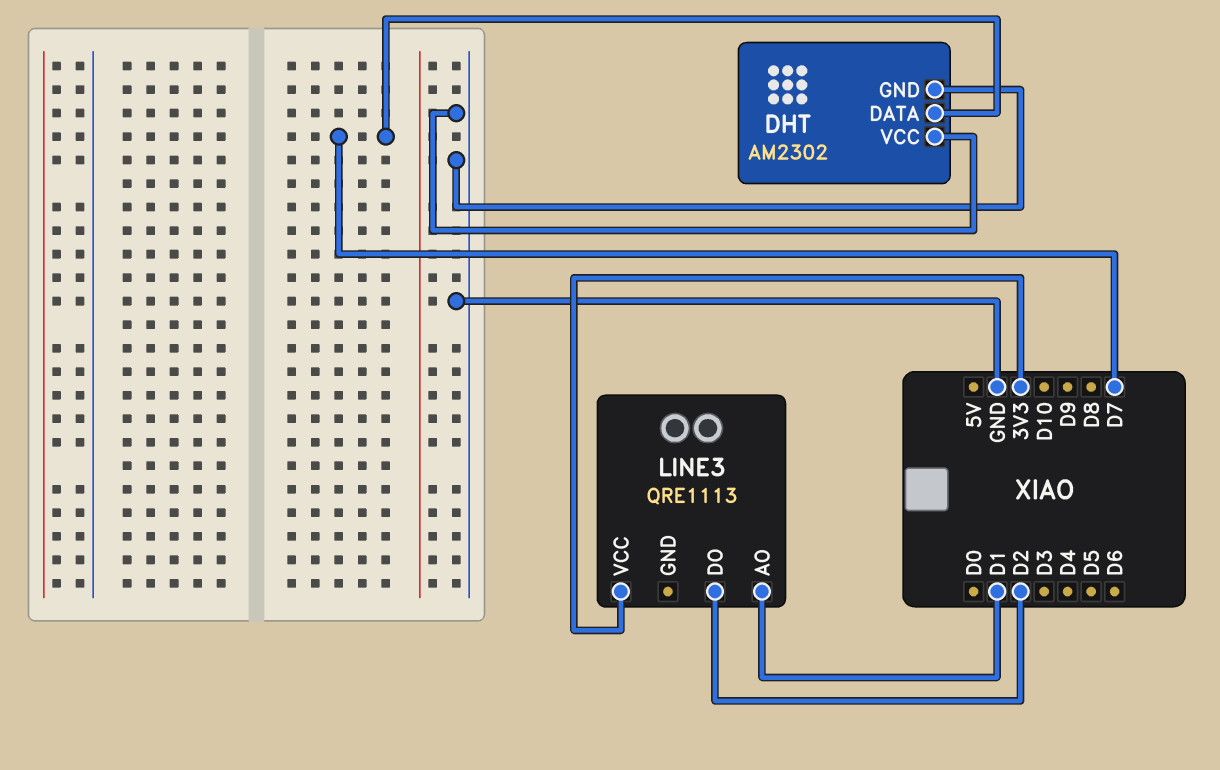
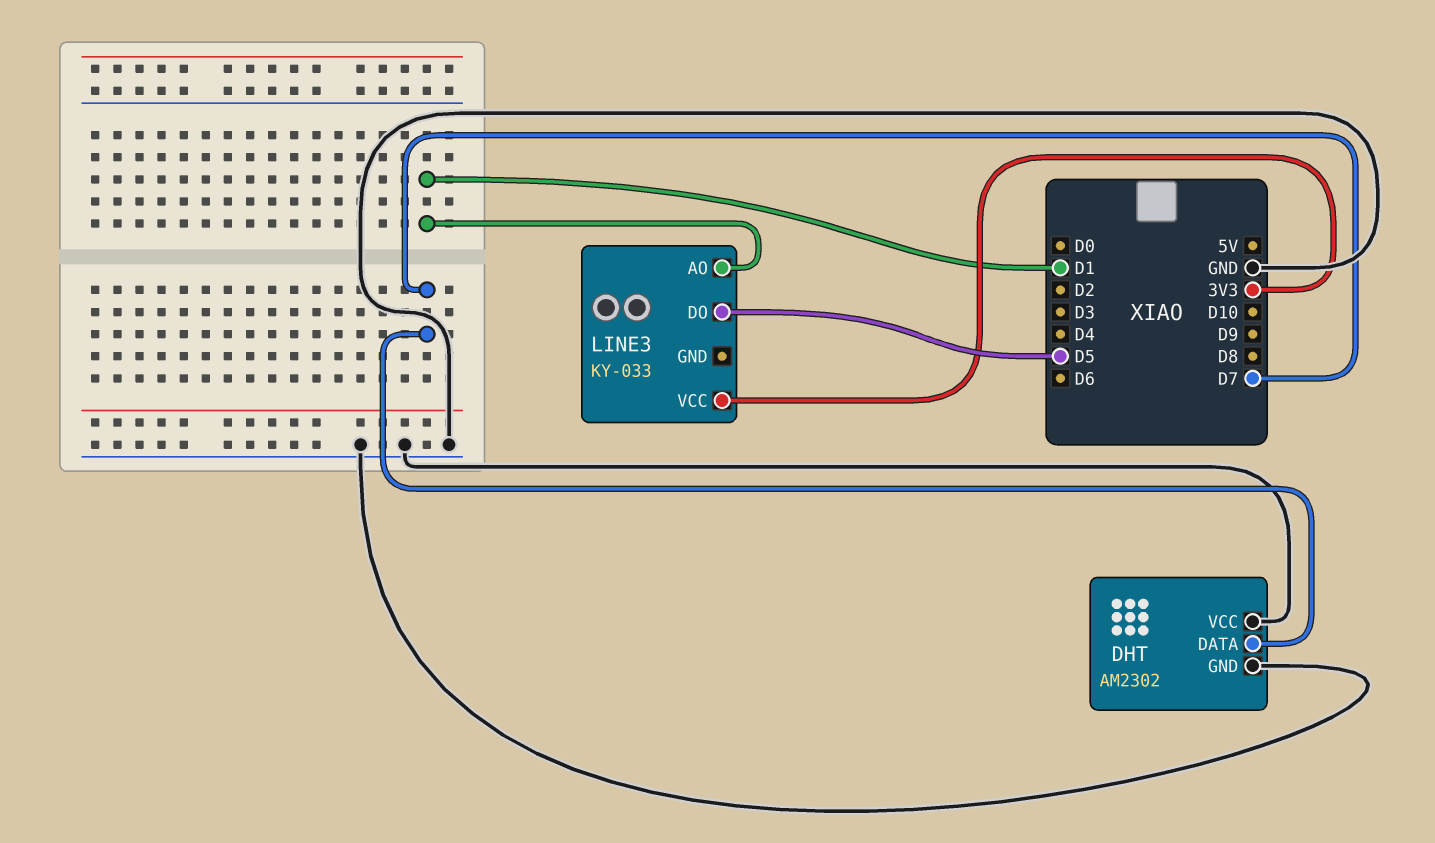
LINE3: QRE1113 -> KY-033
LINE3 pin DO: D2 -> D5

